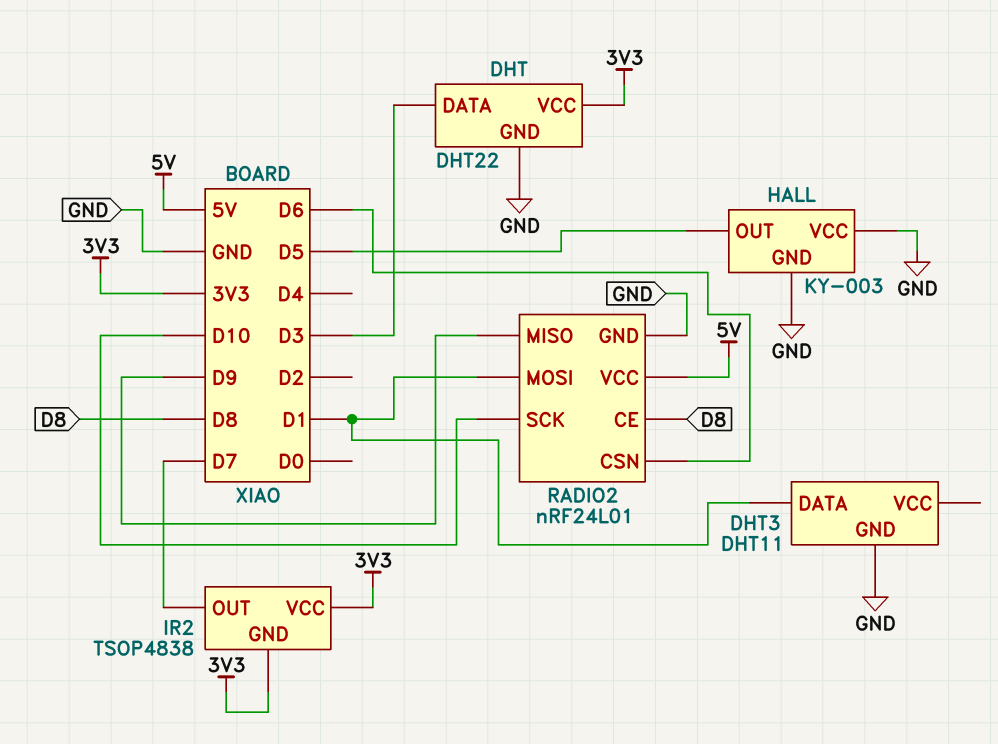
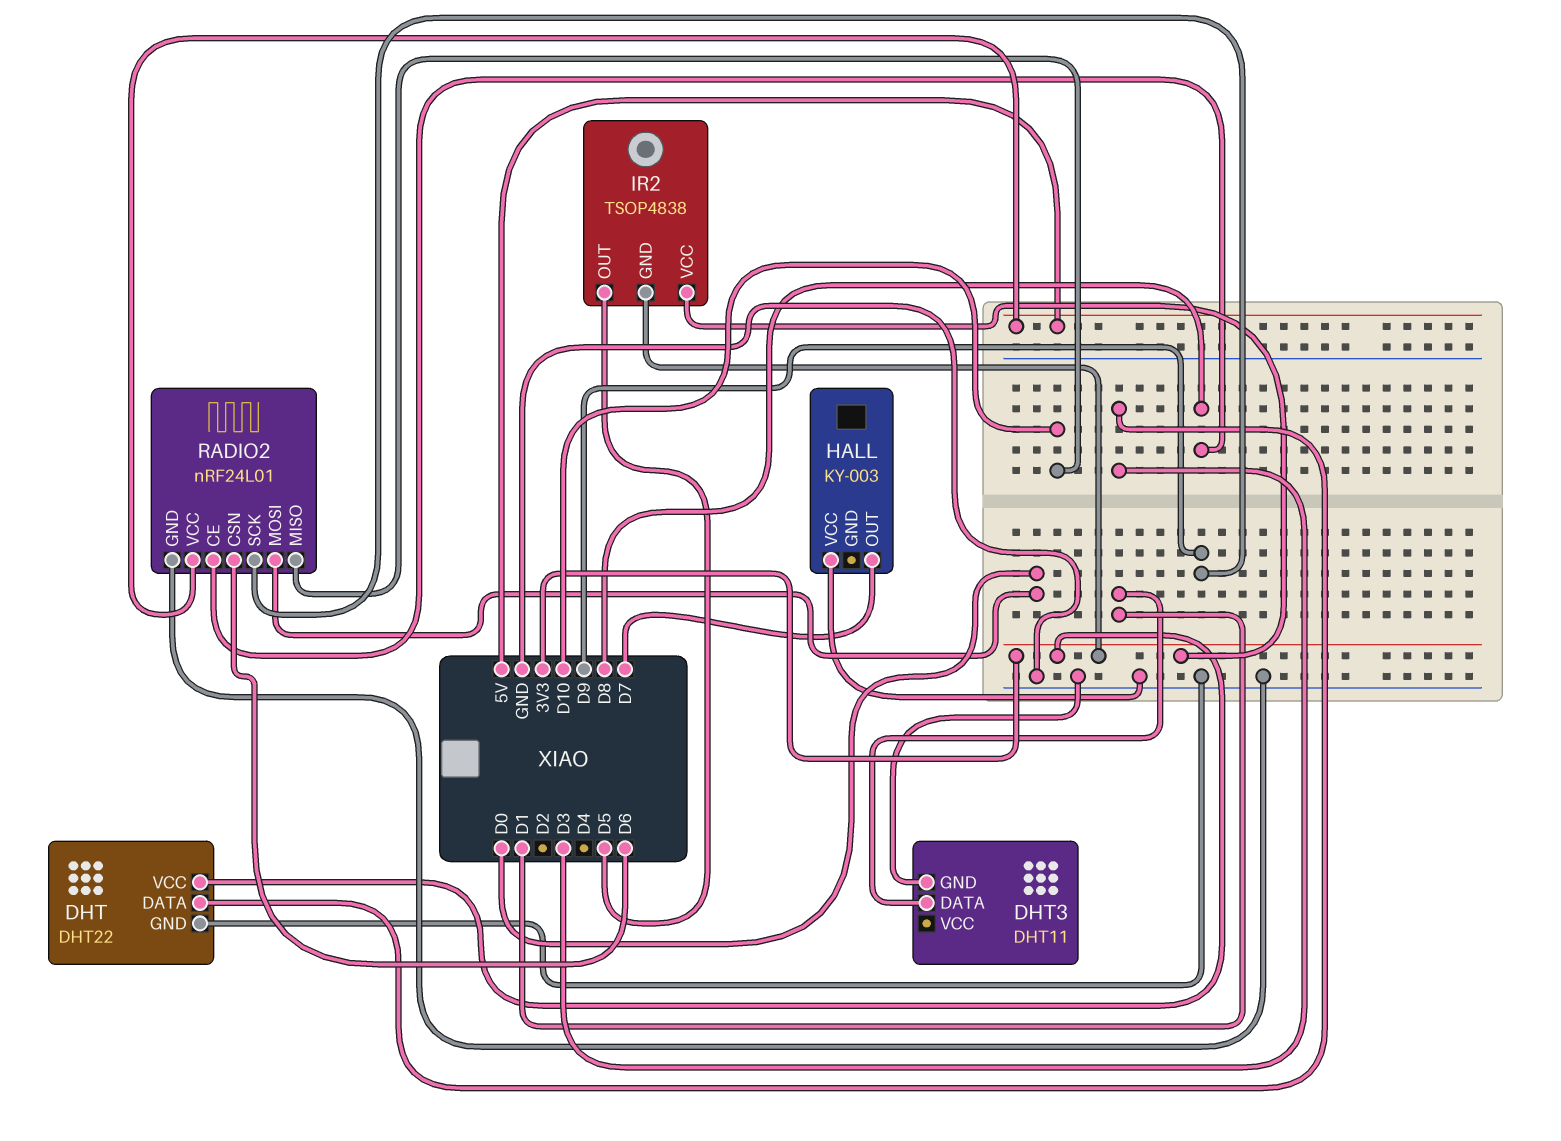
HALL pin GND: GND -> none
HALL pin OUT: D5 -> D7
IR2 pin OUT: D7 -> D5
RADIO2 pin MISO: D9 -> D10
RADIO2 pin MOSI: D1 -> D0
RADIO2 pin SCK: D10 -> D9

